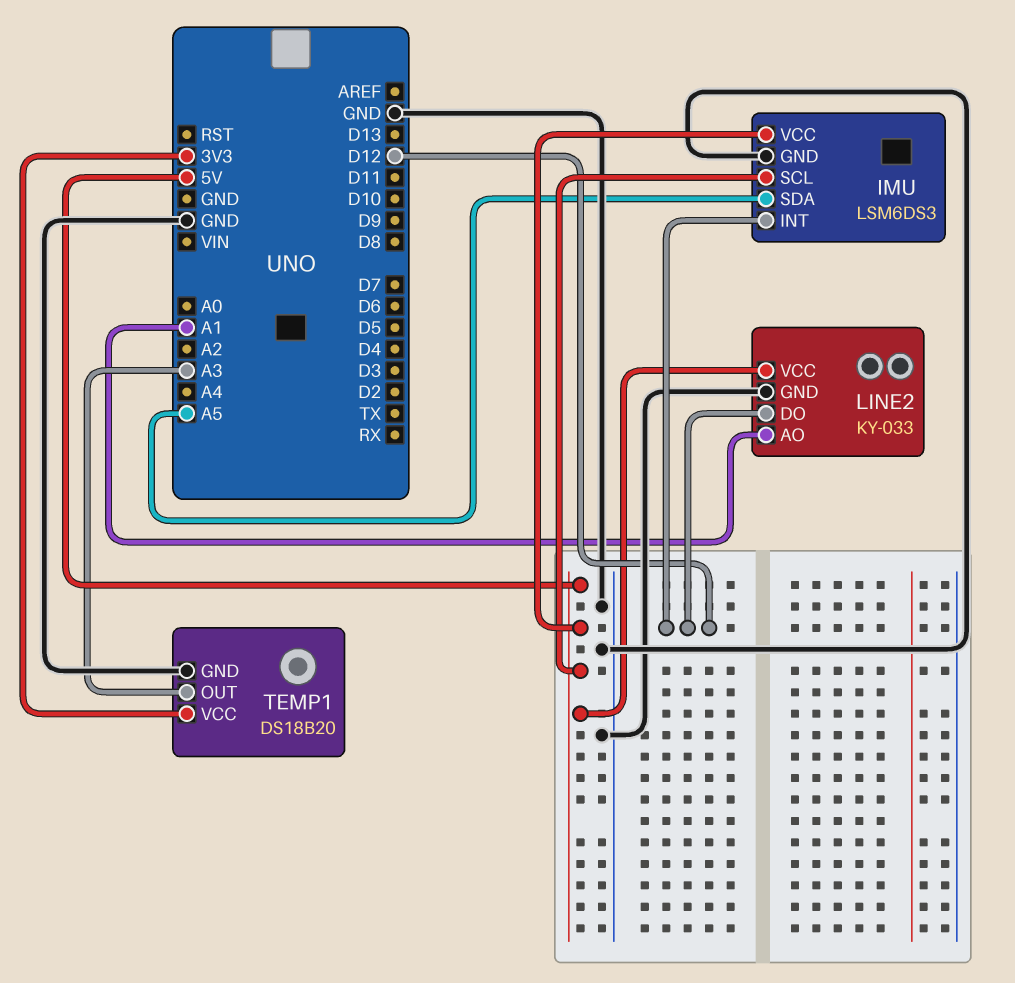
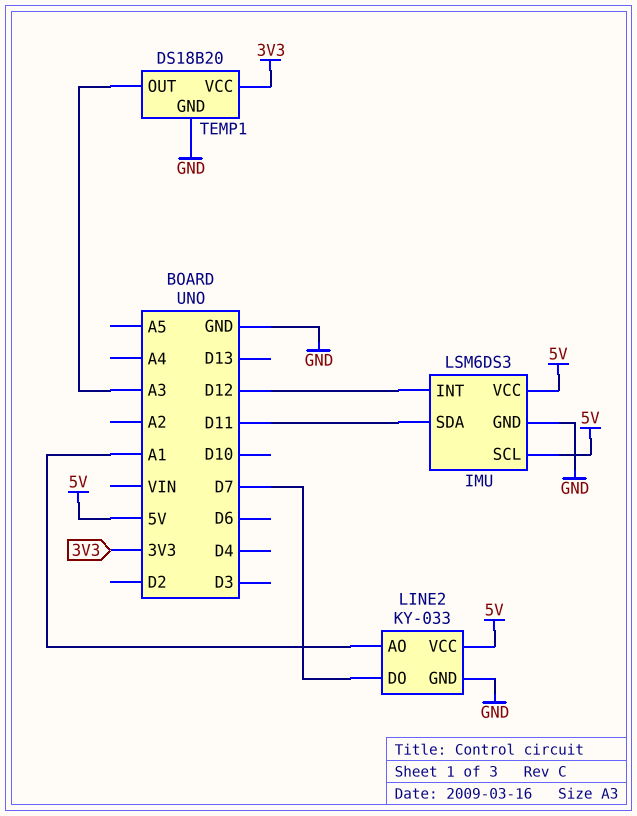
IMU pin SDA: A5 -> D11
LINE2 pin DO: D12 -> D7

